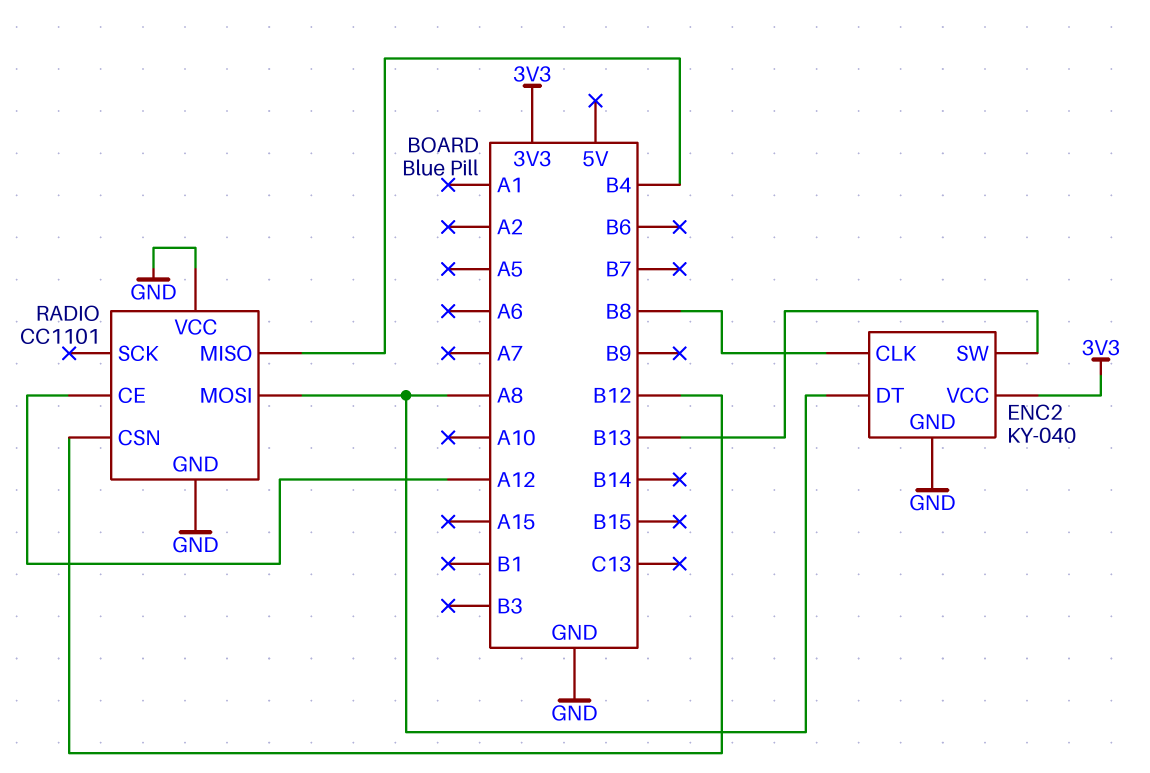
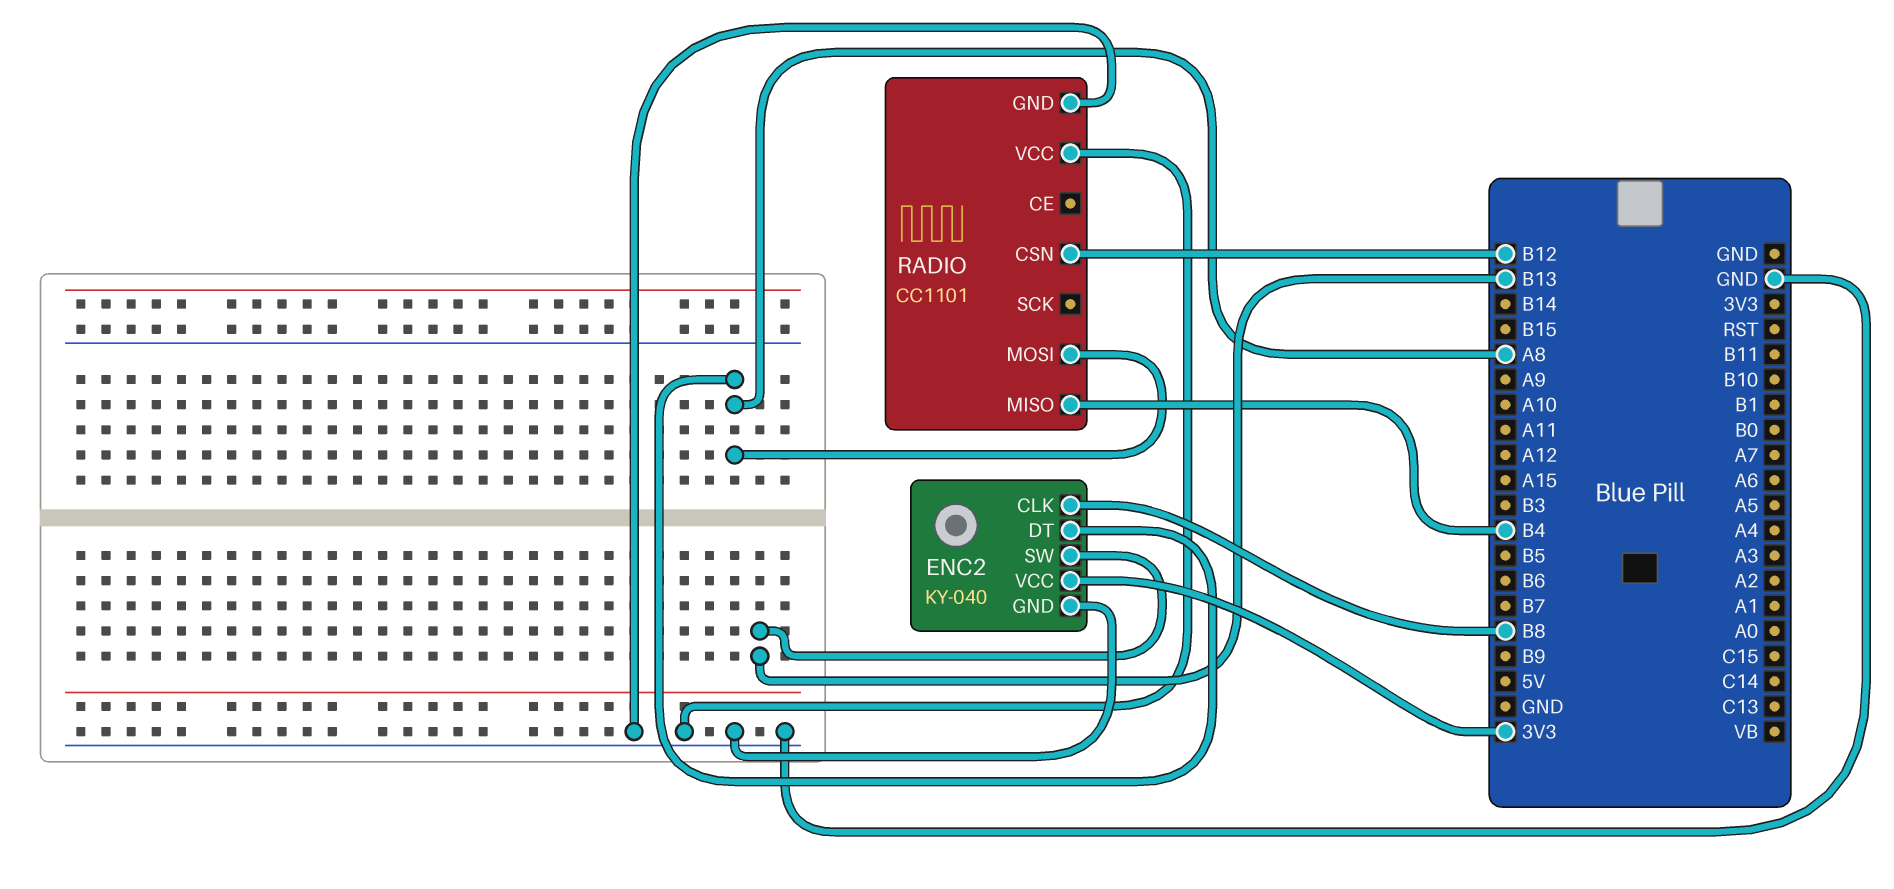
RADIO pin CE: A12 -> none

